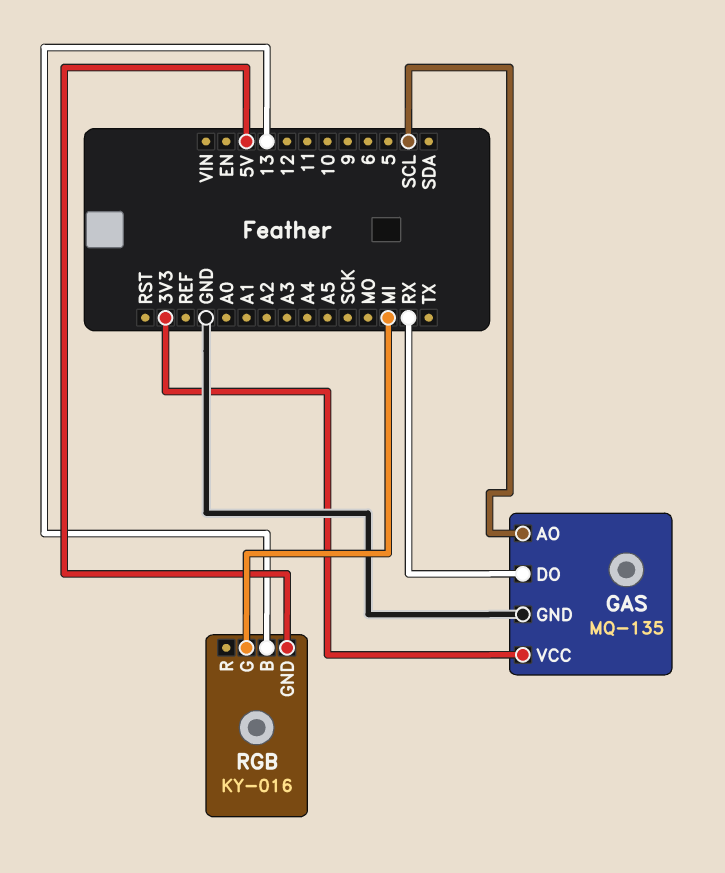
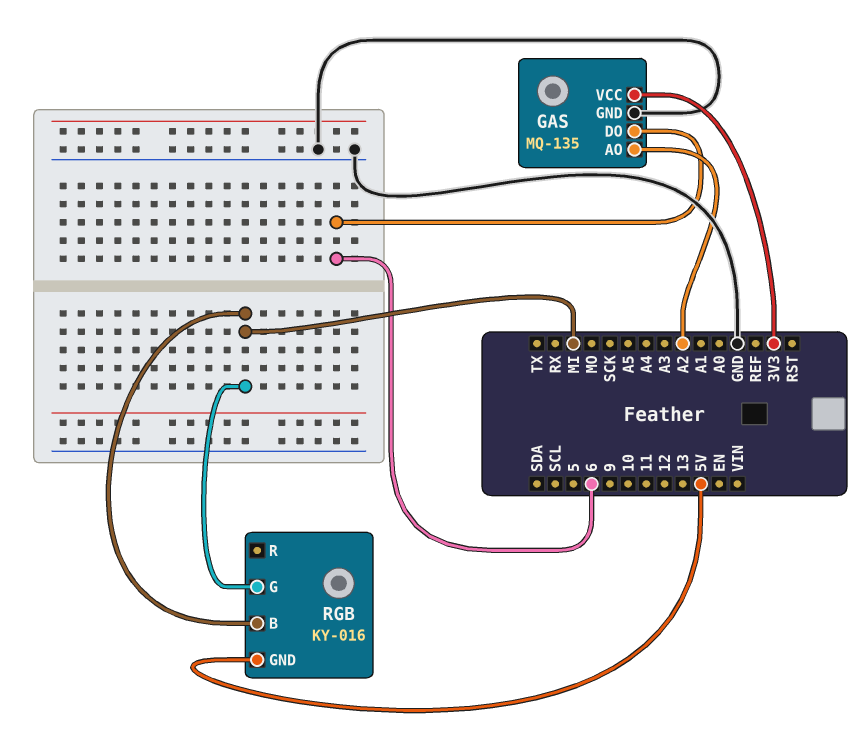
GAS pin AO: SCL -> A2
GAS pin DO: RX -> 6
RGB pin B: 13 -> MI

